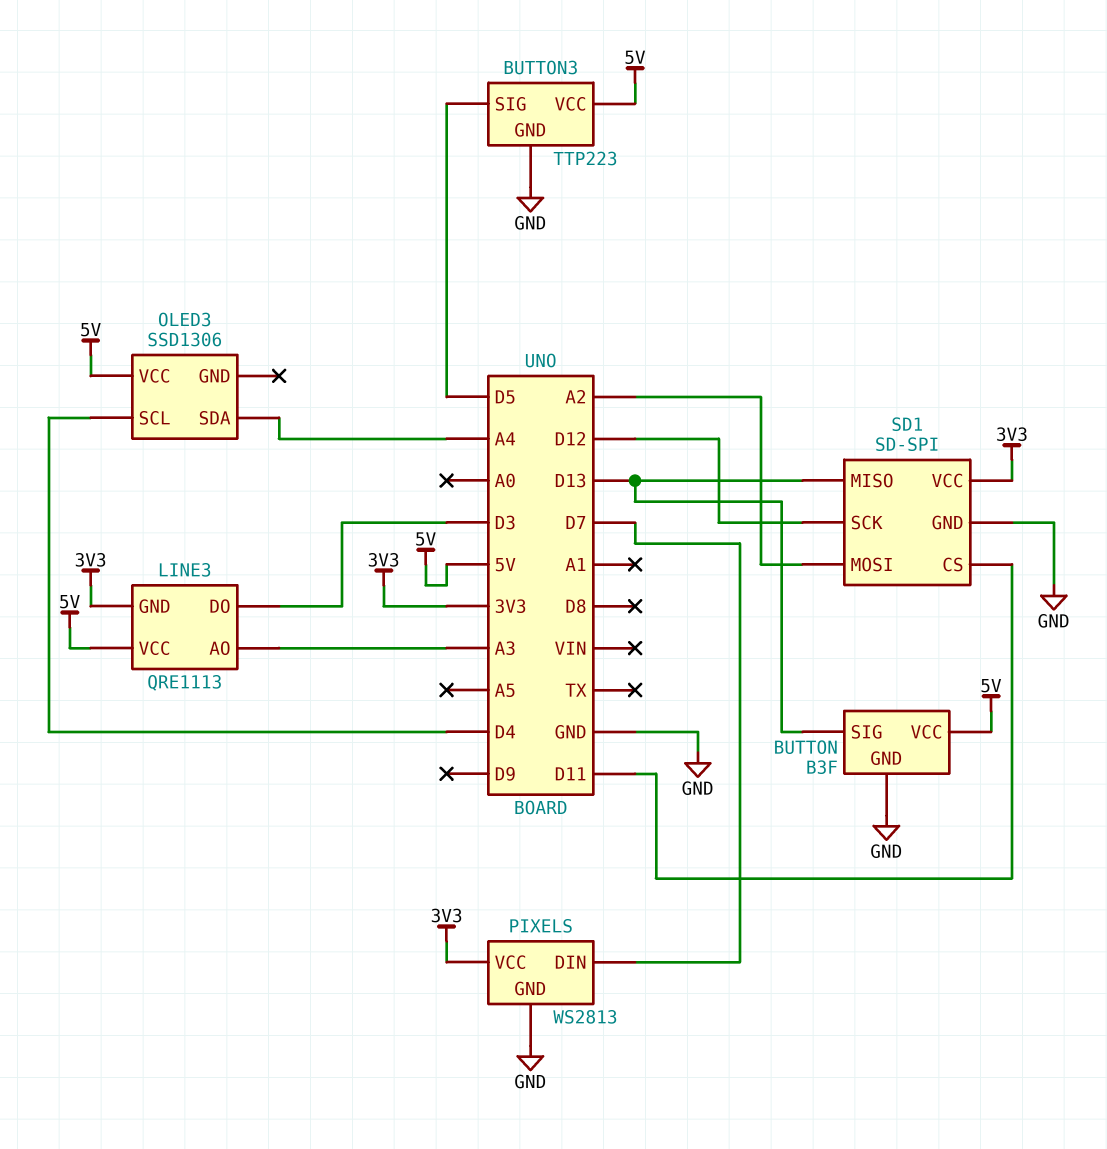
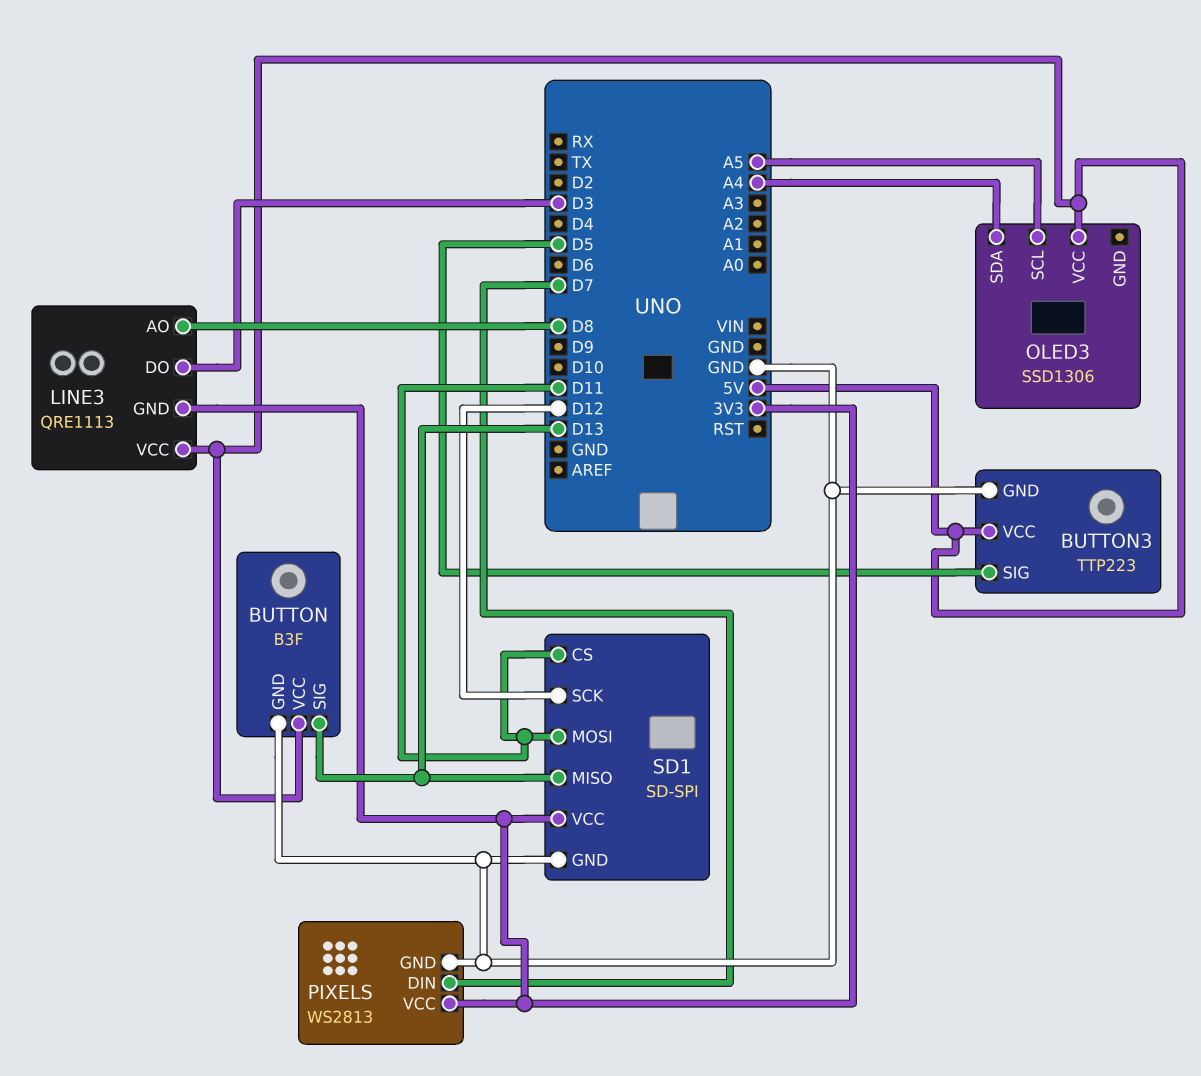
LINE3 pin AO: A3 -> D8
OLED3 pin SCL: D4 -> A5
SD1 pin MOSI: A2 -> D11

